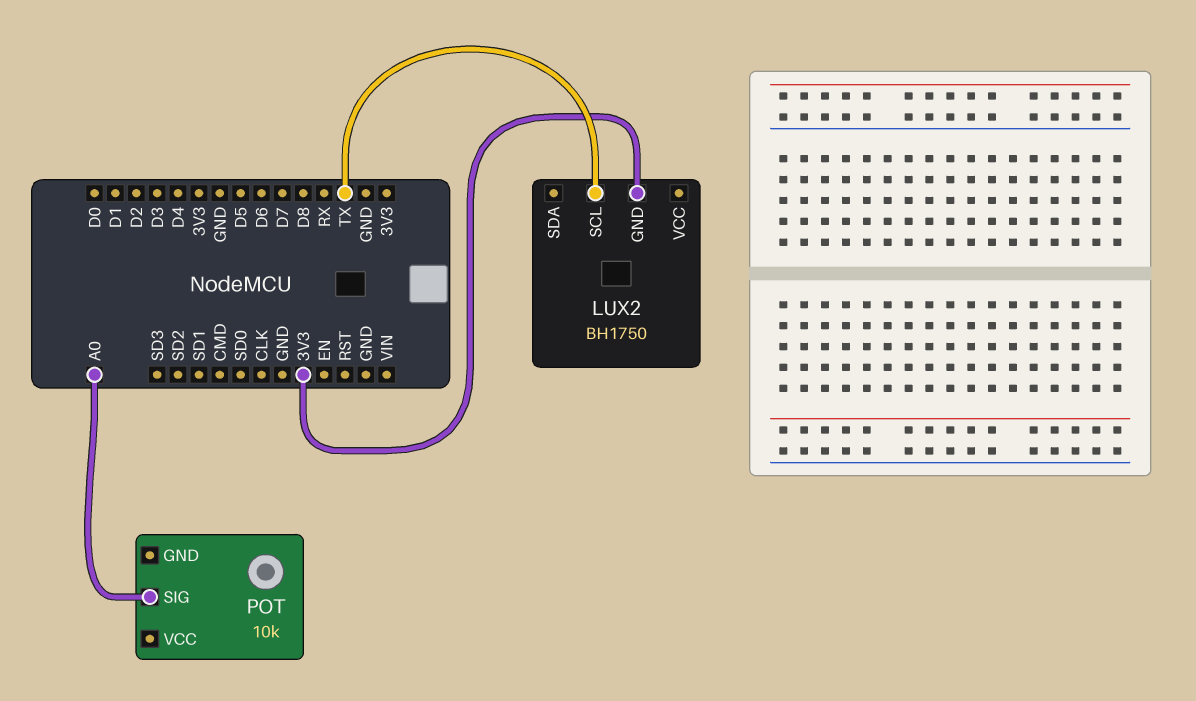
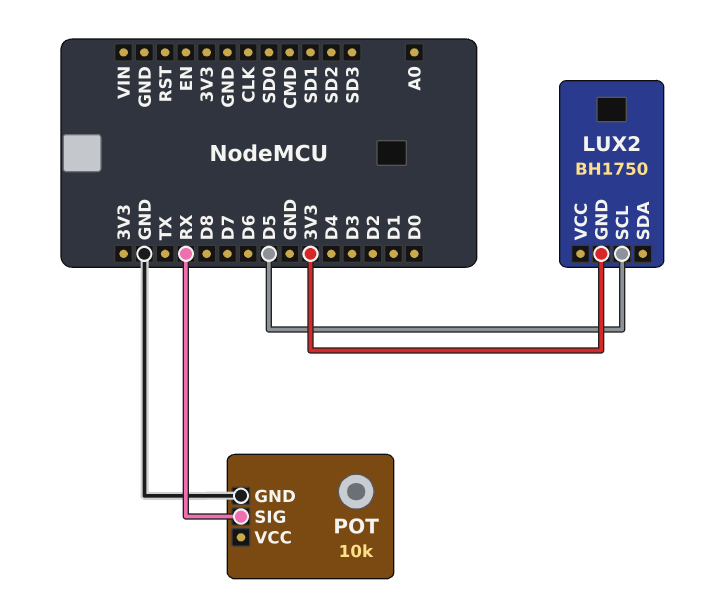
LUX2 pin SCL: TX -> D5
POT pin GND: none -> GND
POT pin SIG: A0 -> RX

